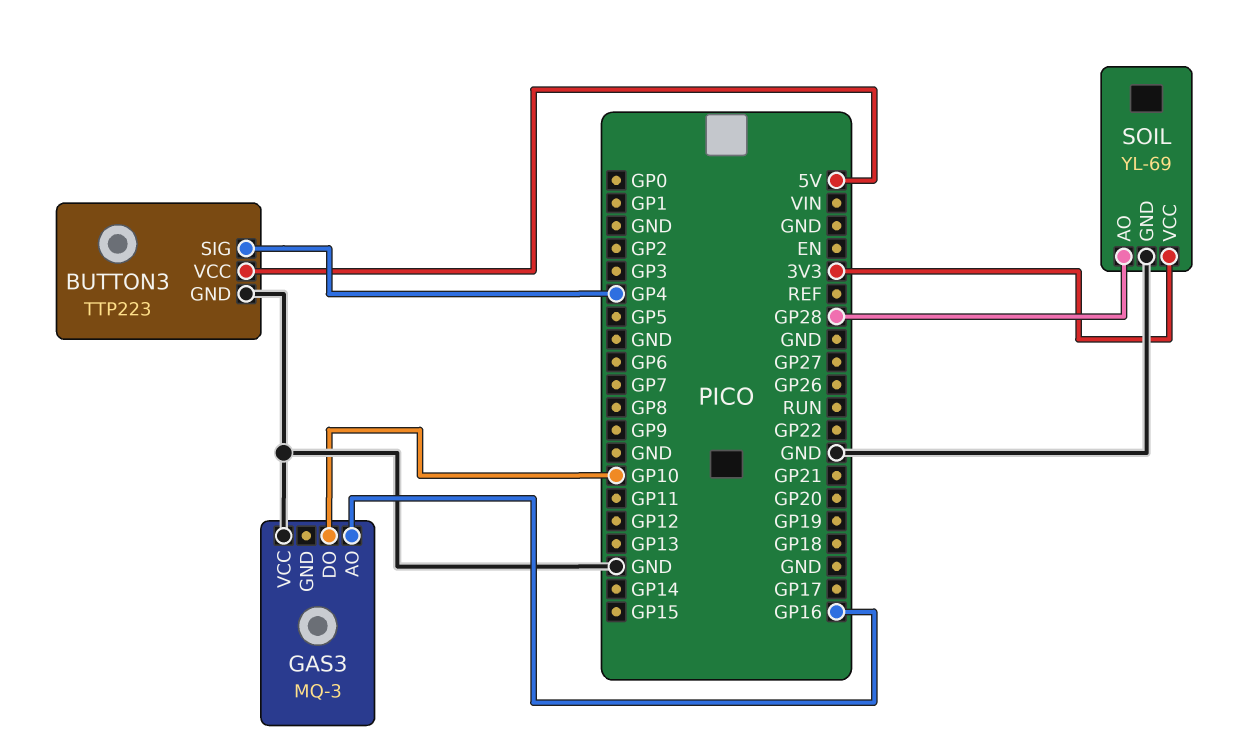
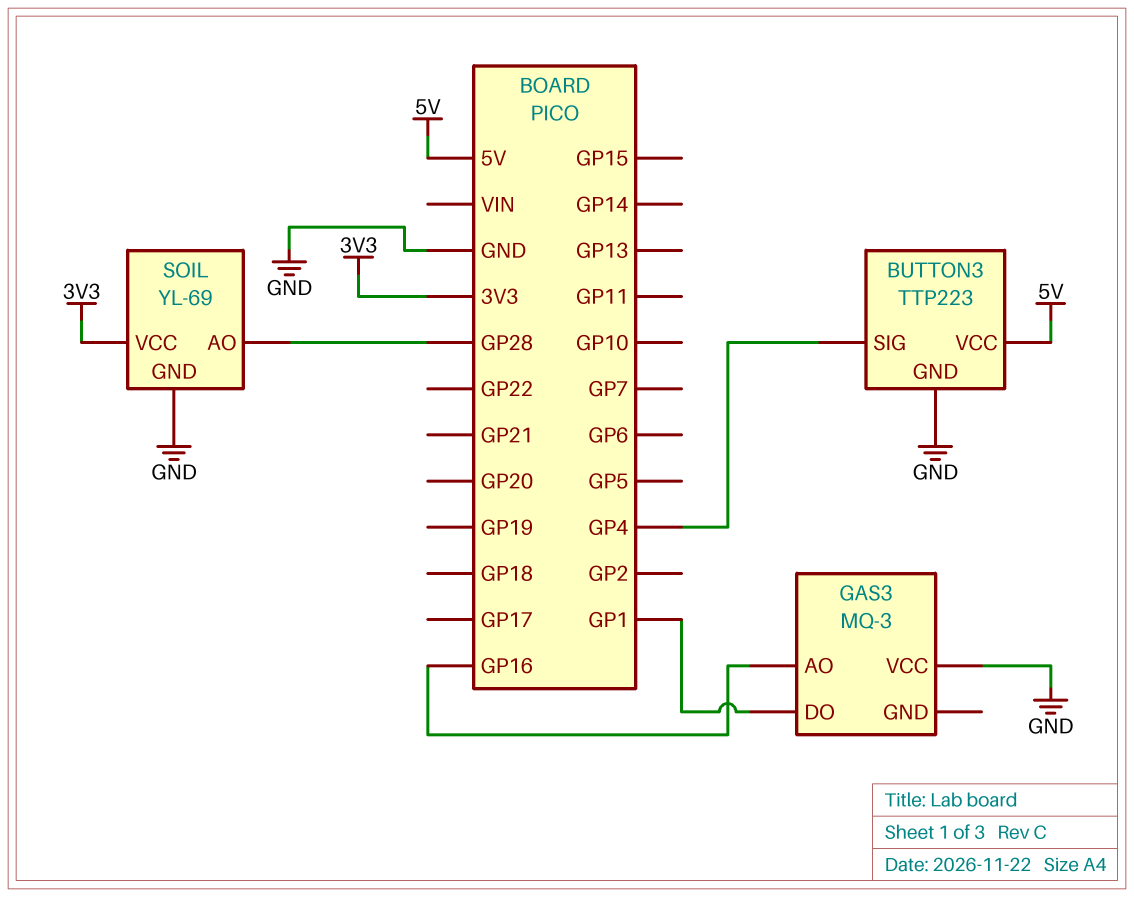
GAS3 pin DO: GP10 -> GP1

